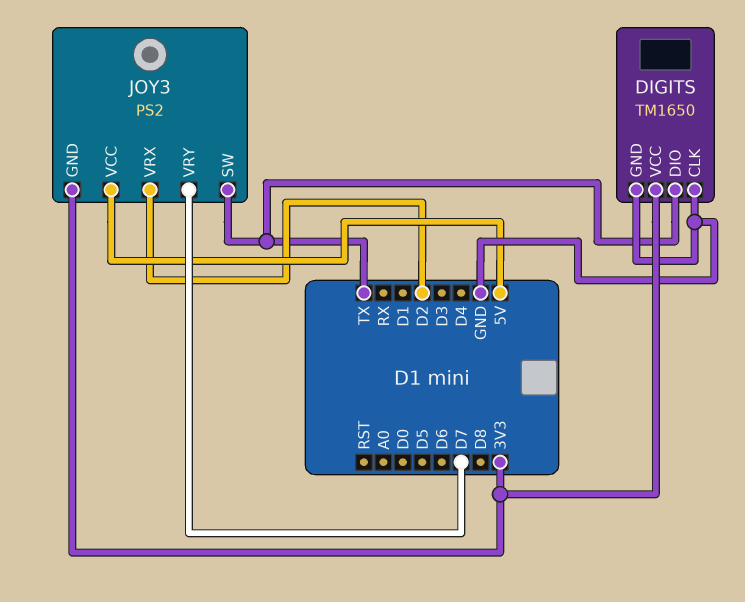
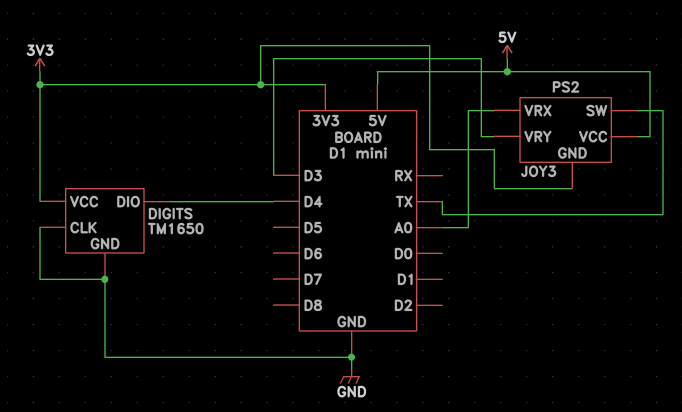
DIGITS pin DIO: TX -> D4
JOY3 pin VRX: D2 -> A0
JOY3 pin VRY: D7 -> D3

